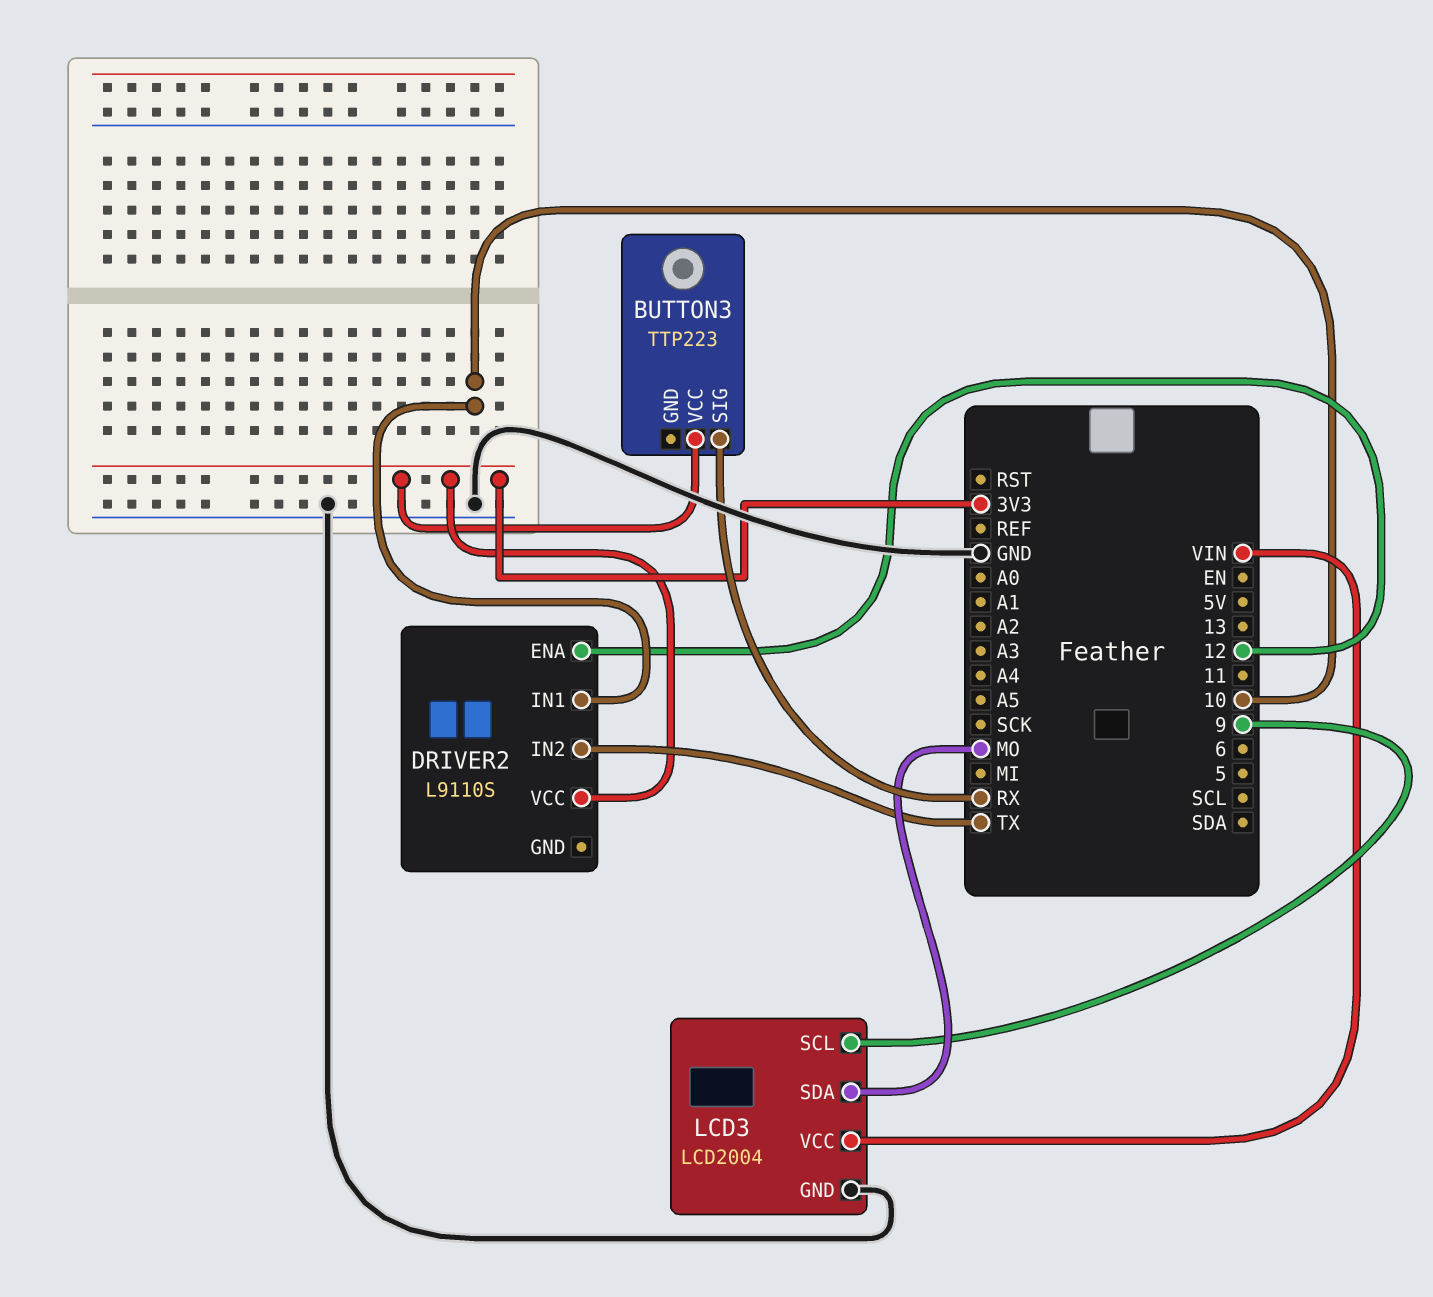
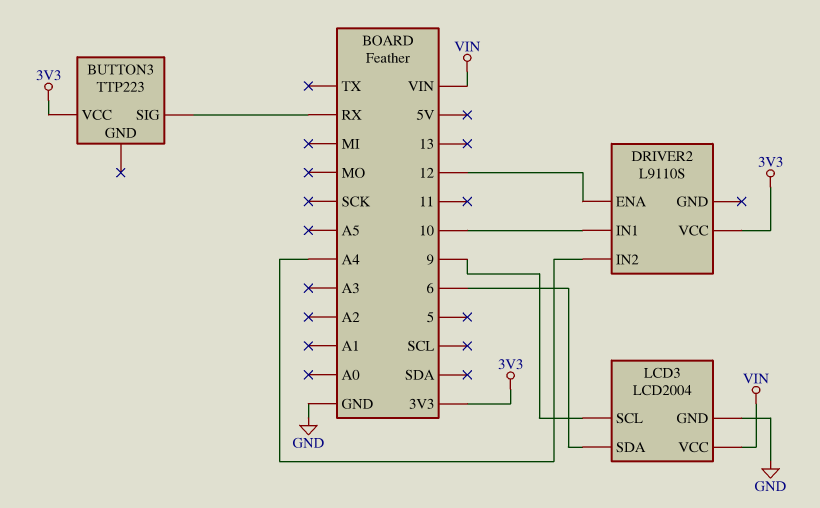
DRIVER2 pin IN2: TX -> A4
LCD3 pin SDA: MO -> 6

